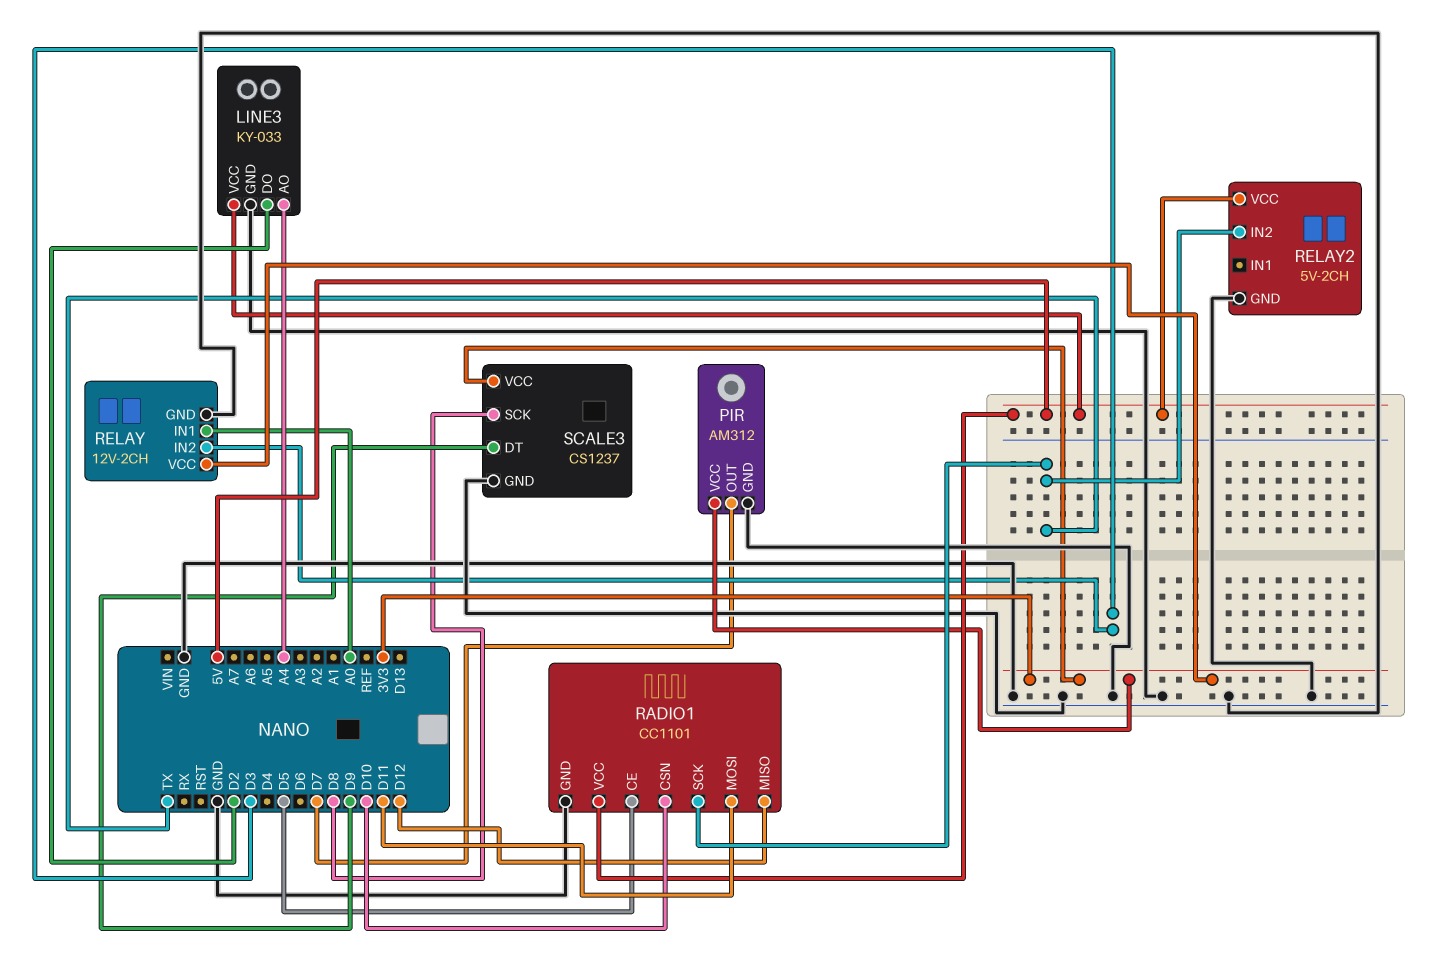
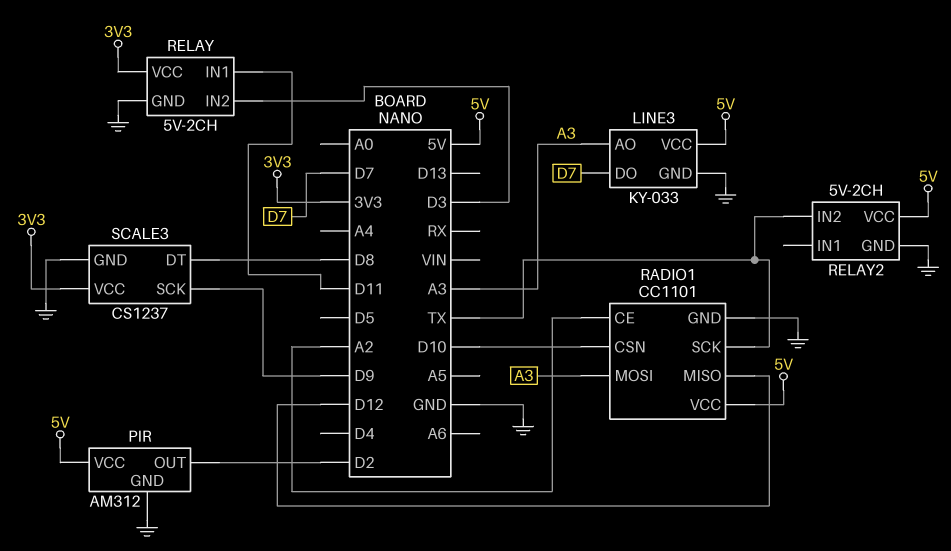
LINE3 pin AO: A4 -> A3
LINE3 pin DO: D2 -> D7
PIR pin OUT: D7 -> D2
PIR pin VCC: 3V3 -> 5V
RADIO1 pin CE: D5 -> A2
RADIO1 pin MOSI: D11 -> A3
RELAY: 12V-2CH -> 5V-2CH
RELAY pin IN1: A0 -> D11
SCALE3 pin DT: D9 -> D8
SCALE3 pin SCK: D8 -> D9

